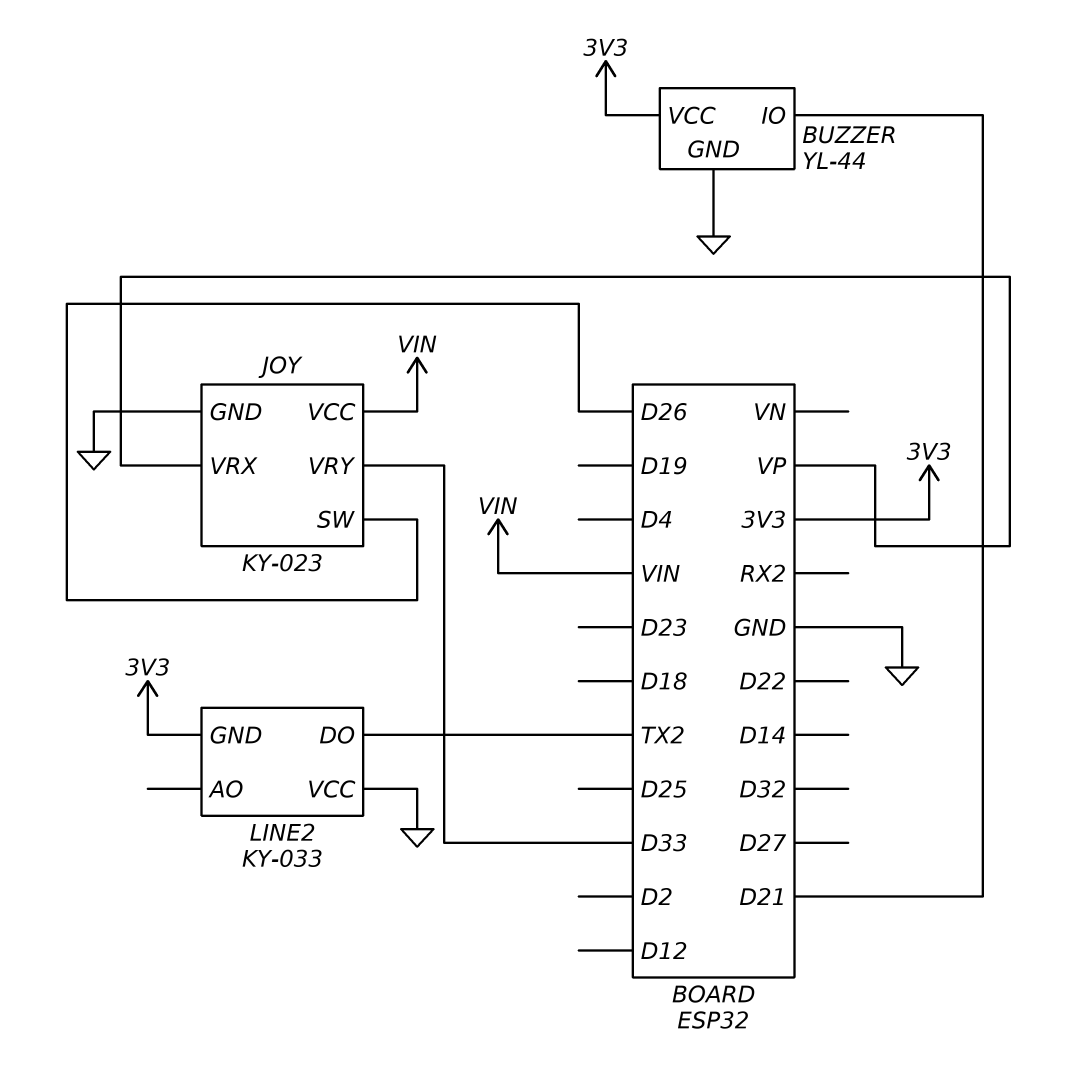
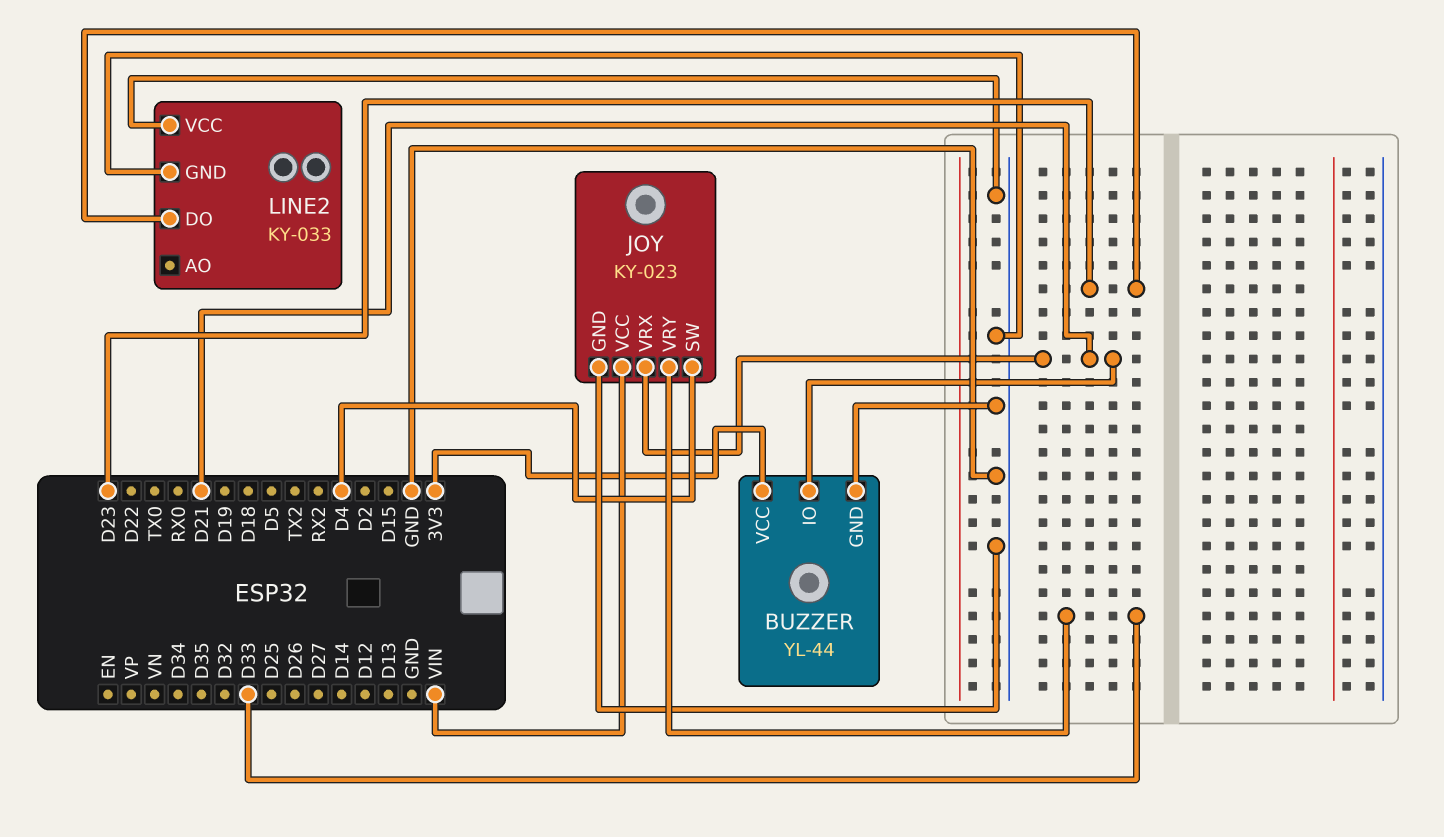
JOY pin SW: D26 -> D4
JOY pin VRX: VP -> D21
LINE2 pin DO: TX2 -> D23
LINE2 pin GND: 3V3 -> GND

